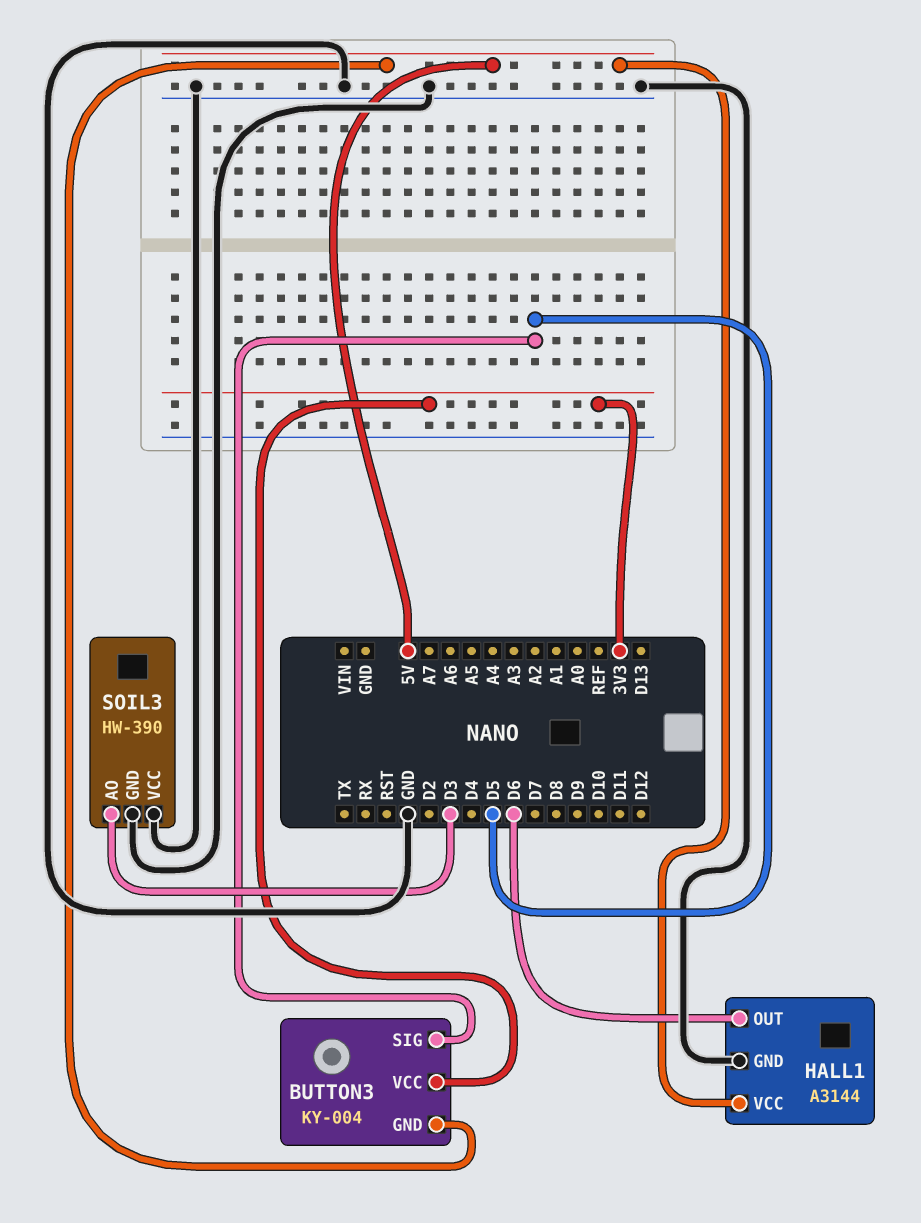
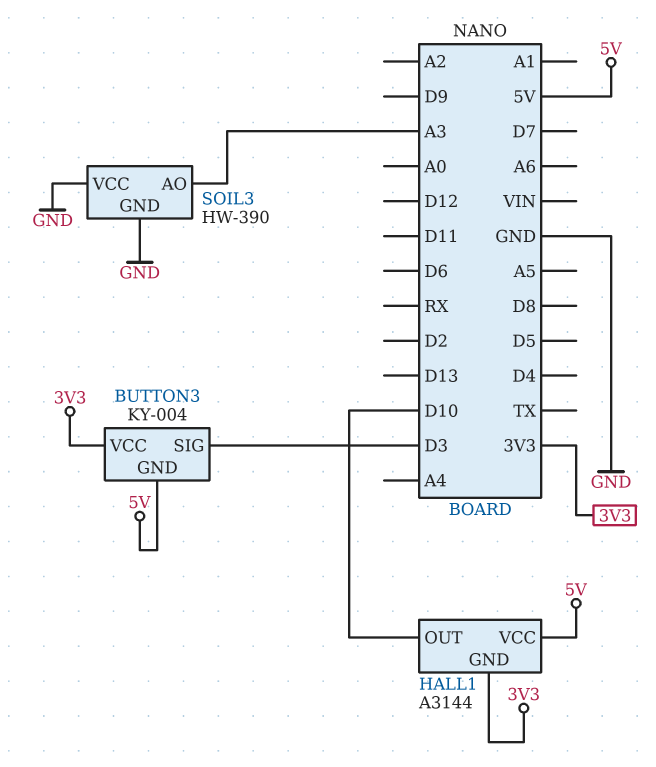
BUTTON3 pin SIG: D5 -> D3
HALL1 pin GND: GND -> 3V3
HALL1 pin OUT: D6 -> D10
SOIL3 pin AO: D3 -> A3

